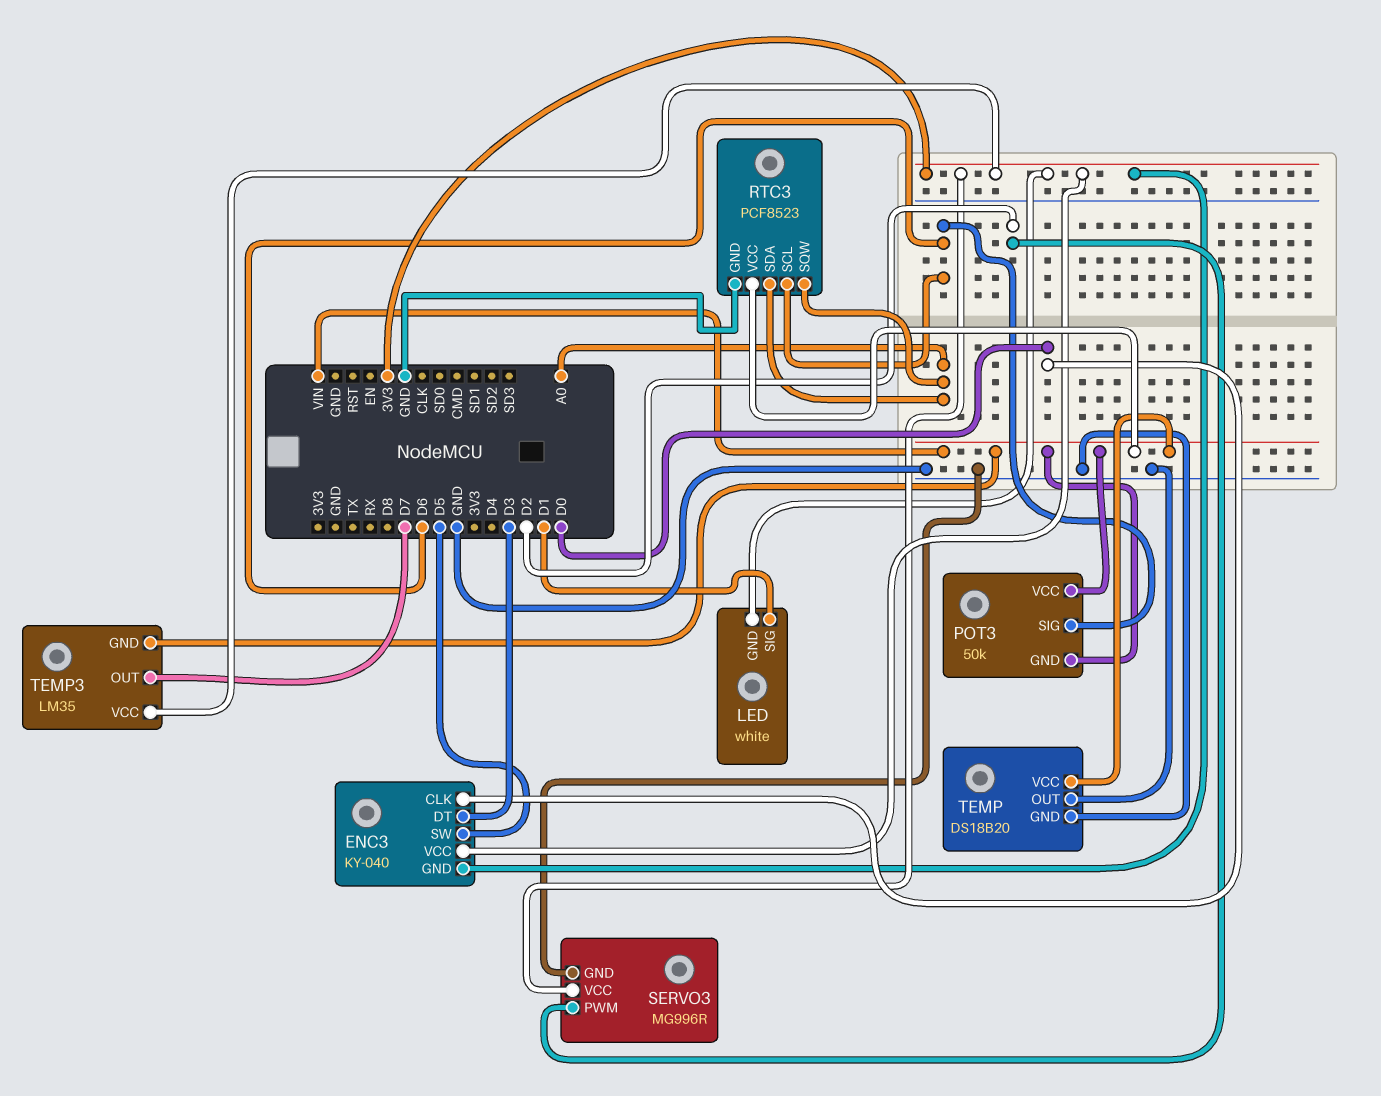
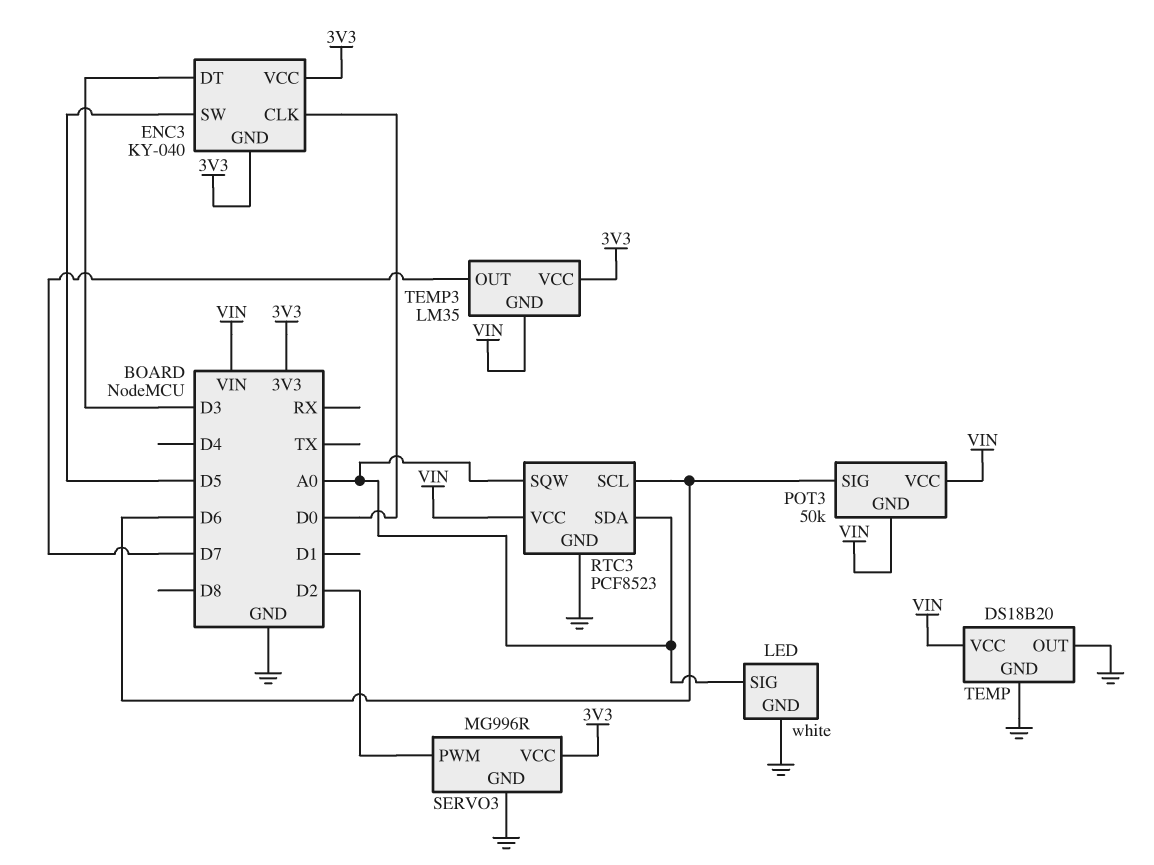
LED pin GND: 3V3 -> GND
LED pin SIG: D1 -> A0

